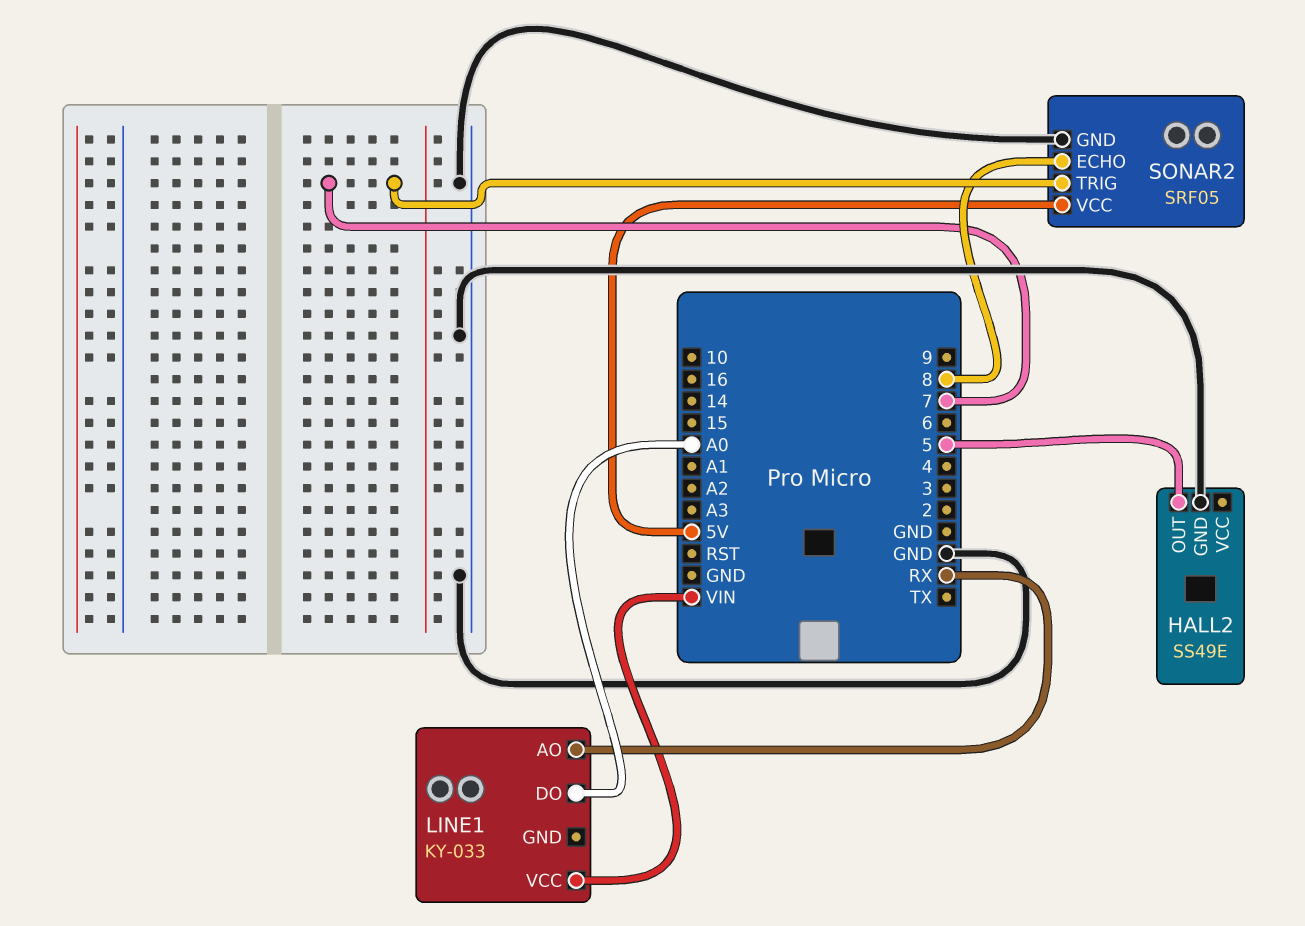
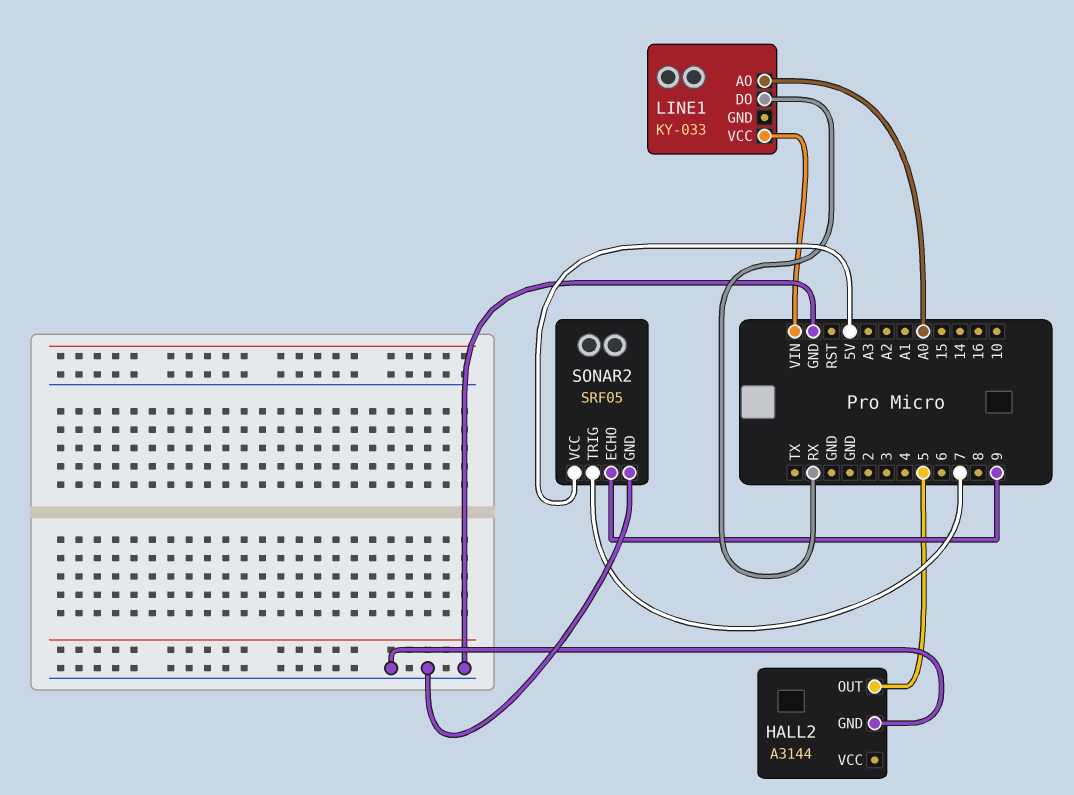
HALL2: SS49E -> A3144
LINE1 pin AO: RX -> A0
LINE1 pin DO: A0 -> RX
SONAR2 pin ECHO: 8 -> 9

